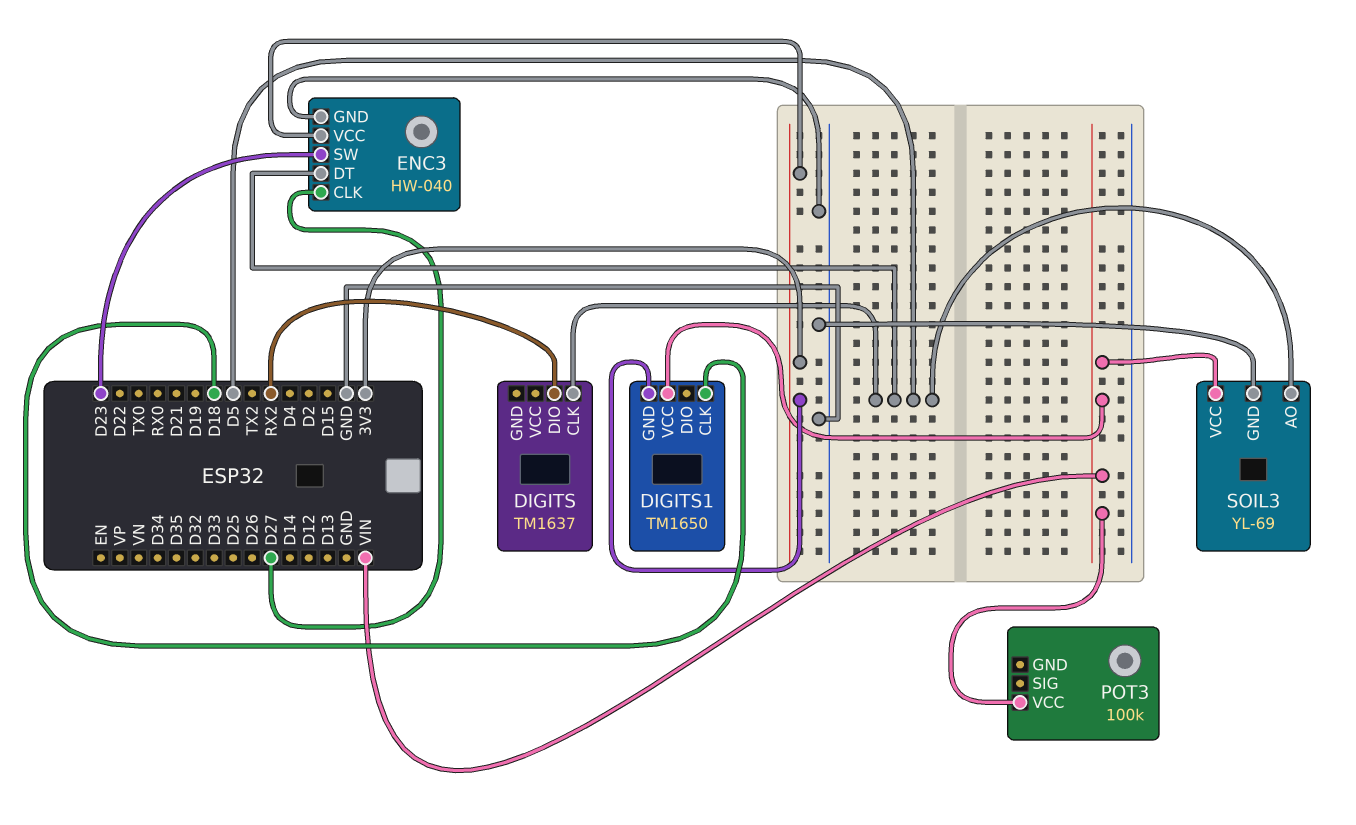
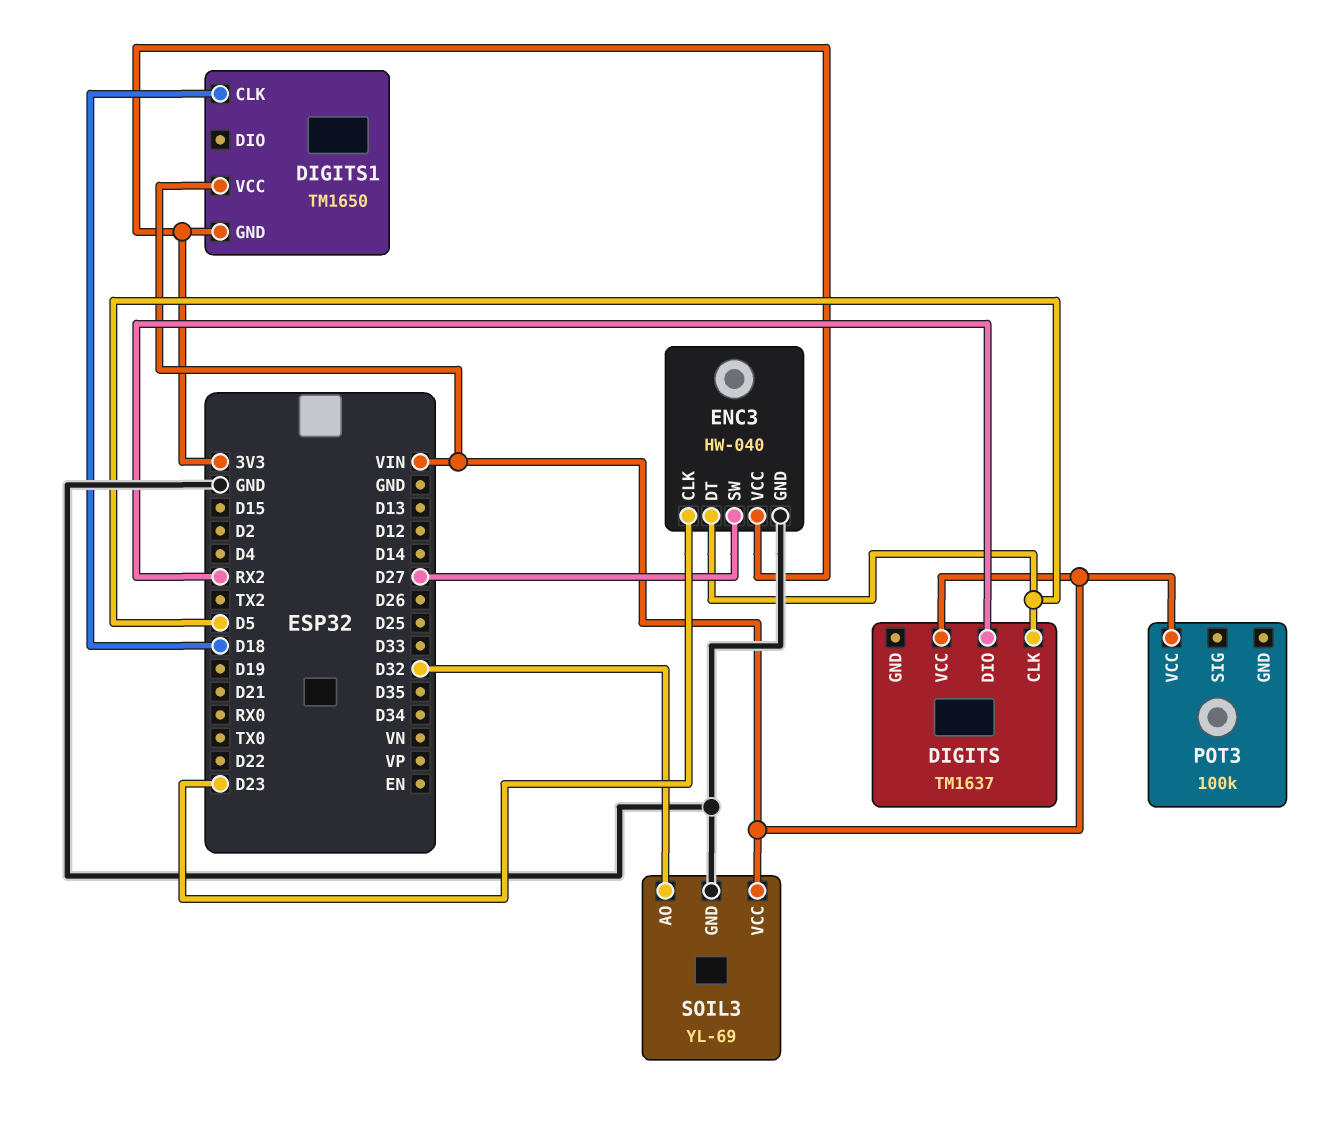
DIGITS pin VCC: none -> VIN
ENC3 pin CLK: D27 -> D23
ENC3 pin SW: D23 -> D27
SOIL3 pin AO: D5 -> D32

